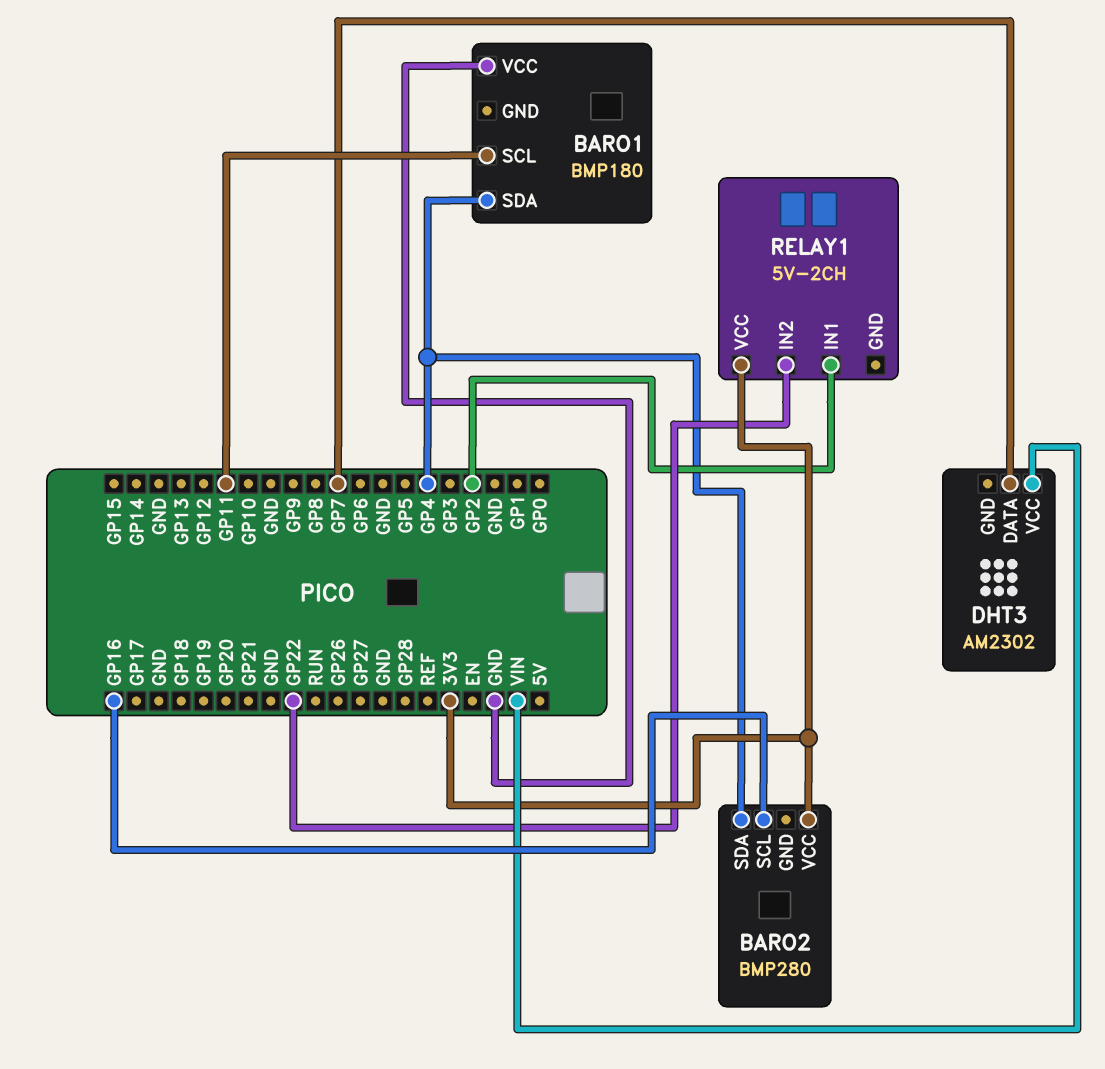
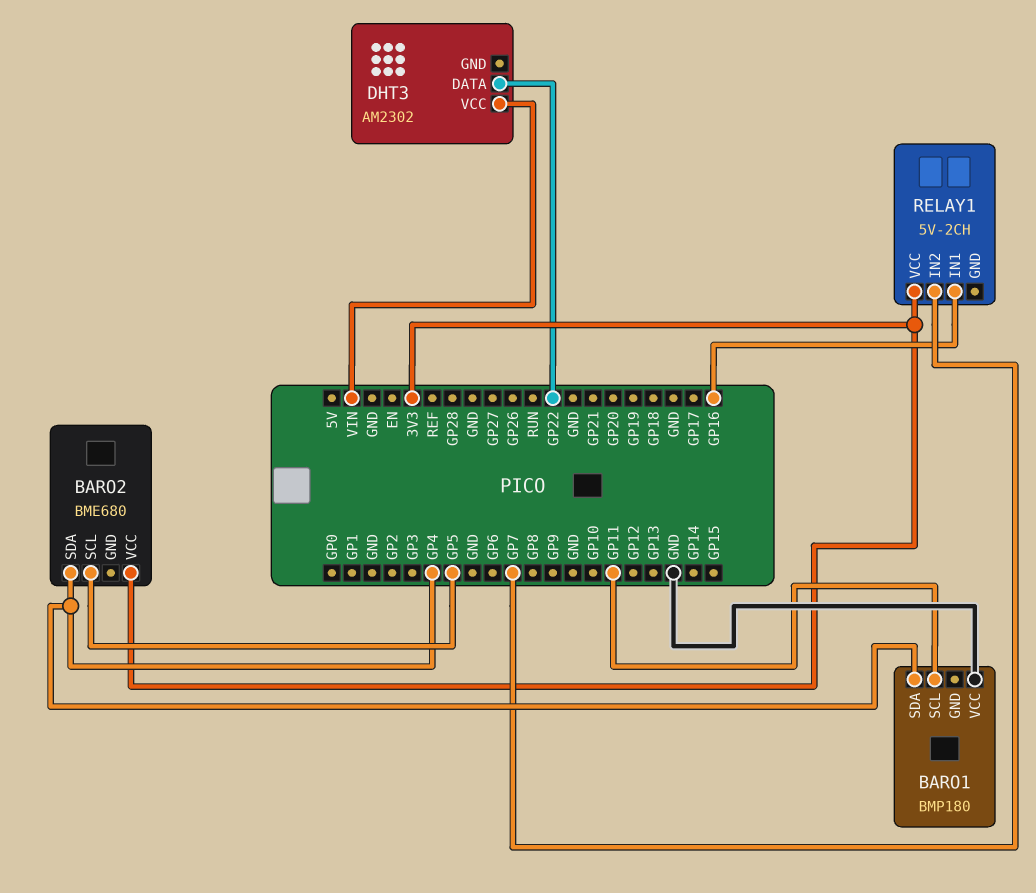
BARO2: BMP280 -> BME680
BARO2 pin SCL: GP16 -> GP5
DHT3 pin DATA: GP7 -> GP22
RELAY1 pin IN1: GP2 -> GP16
RELAY1 pin IN2: GP22 -> GP7

